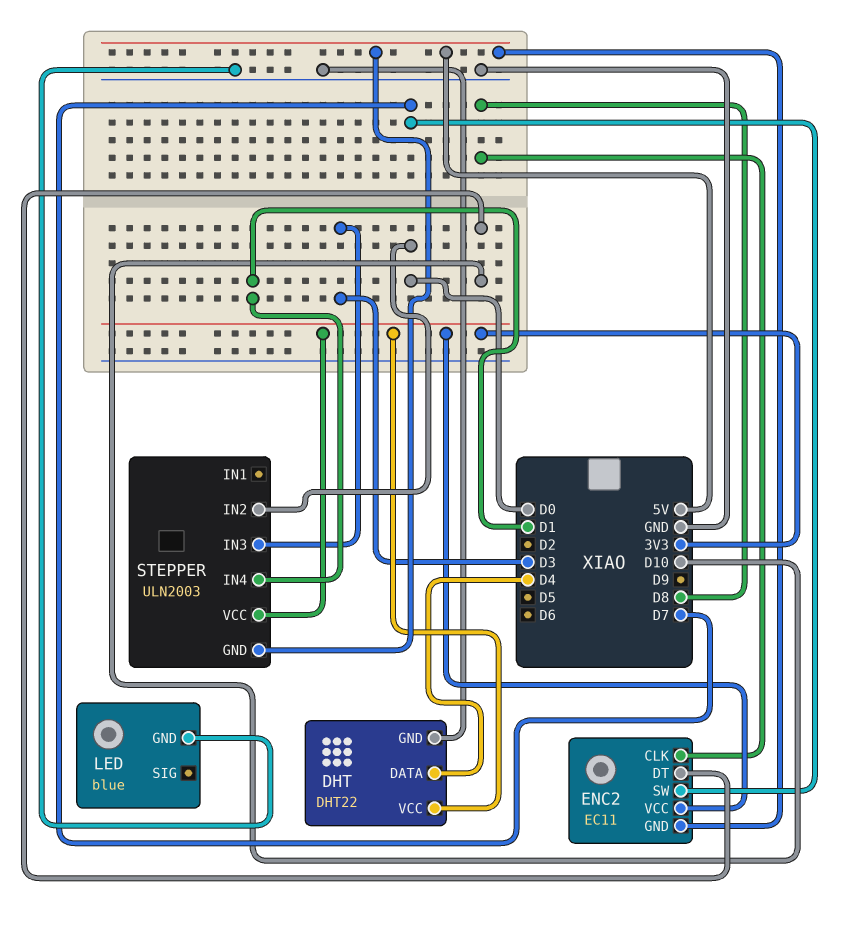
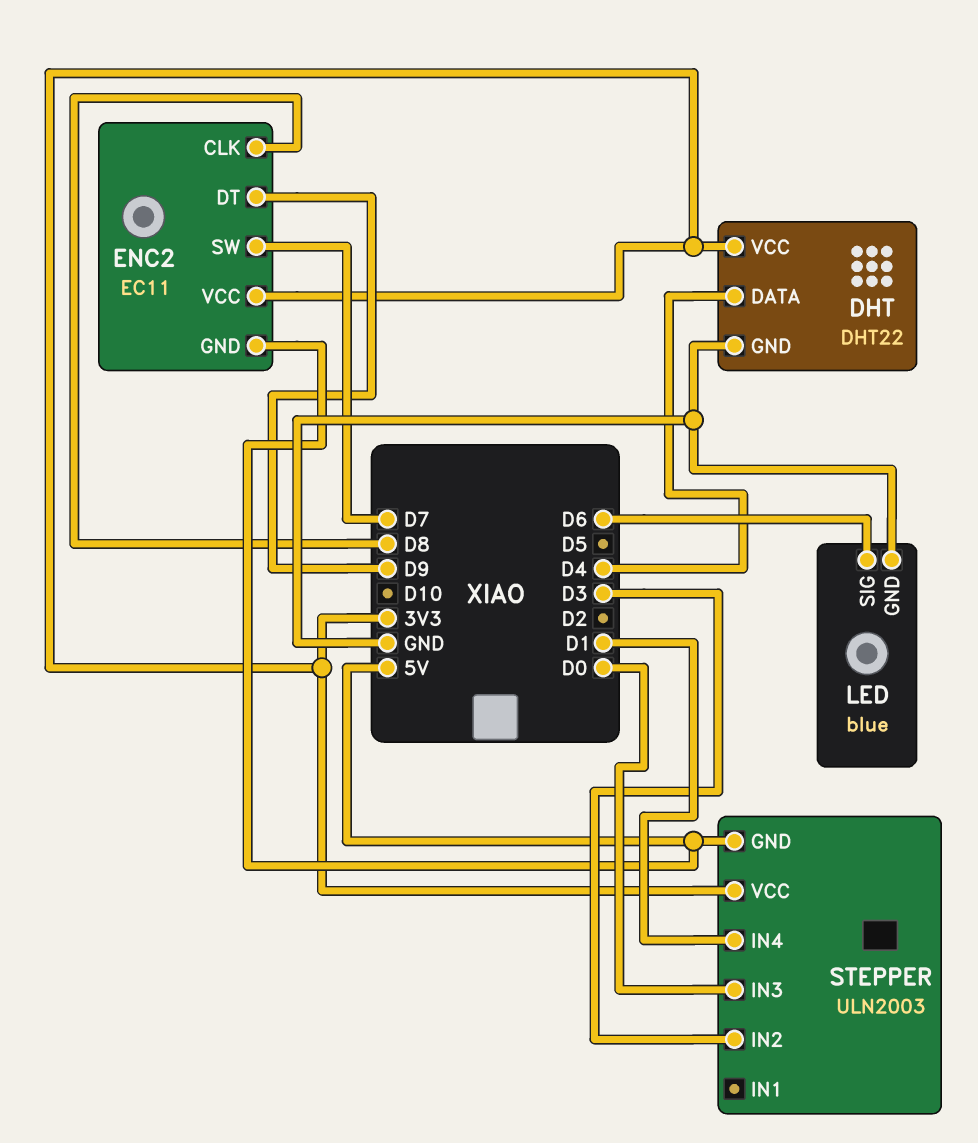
ENC2 pin DT: D10 -> D9
LED pin SIG: none -> D6
STEPPER pin IN2: D0 -> D3
STEPPER pin IN3: D3 -> D0

